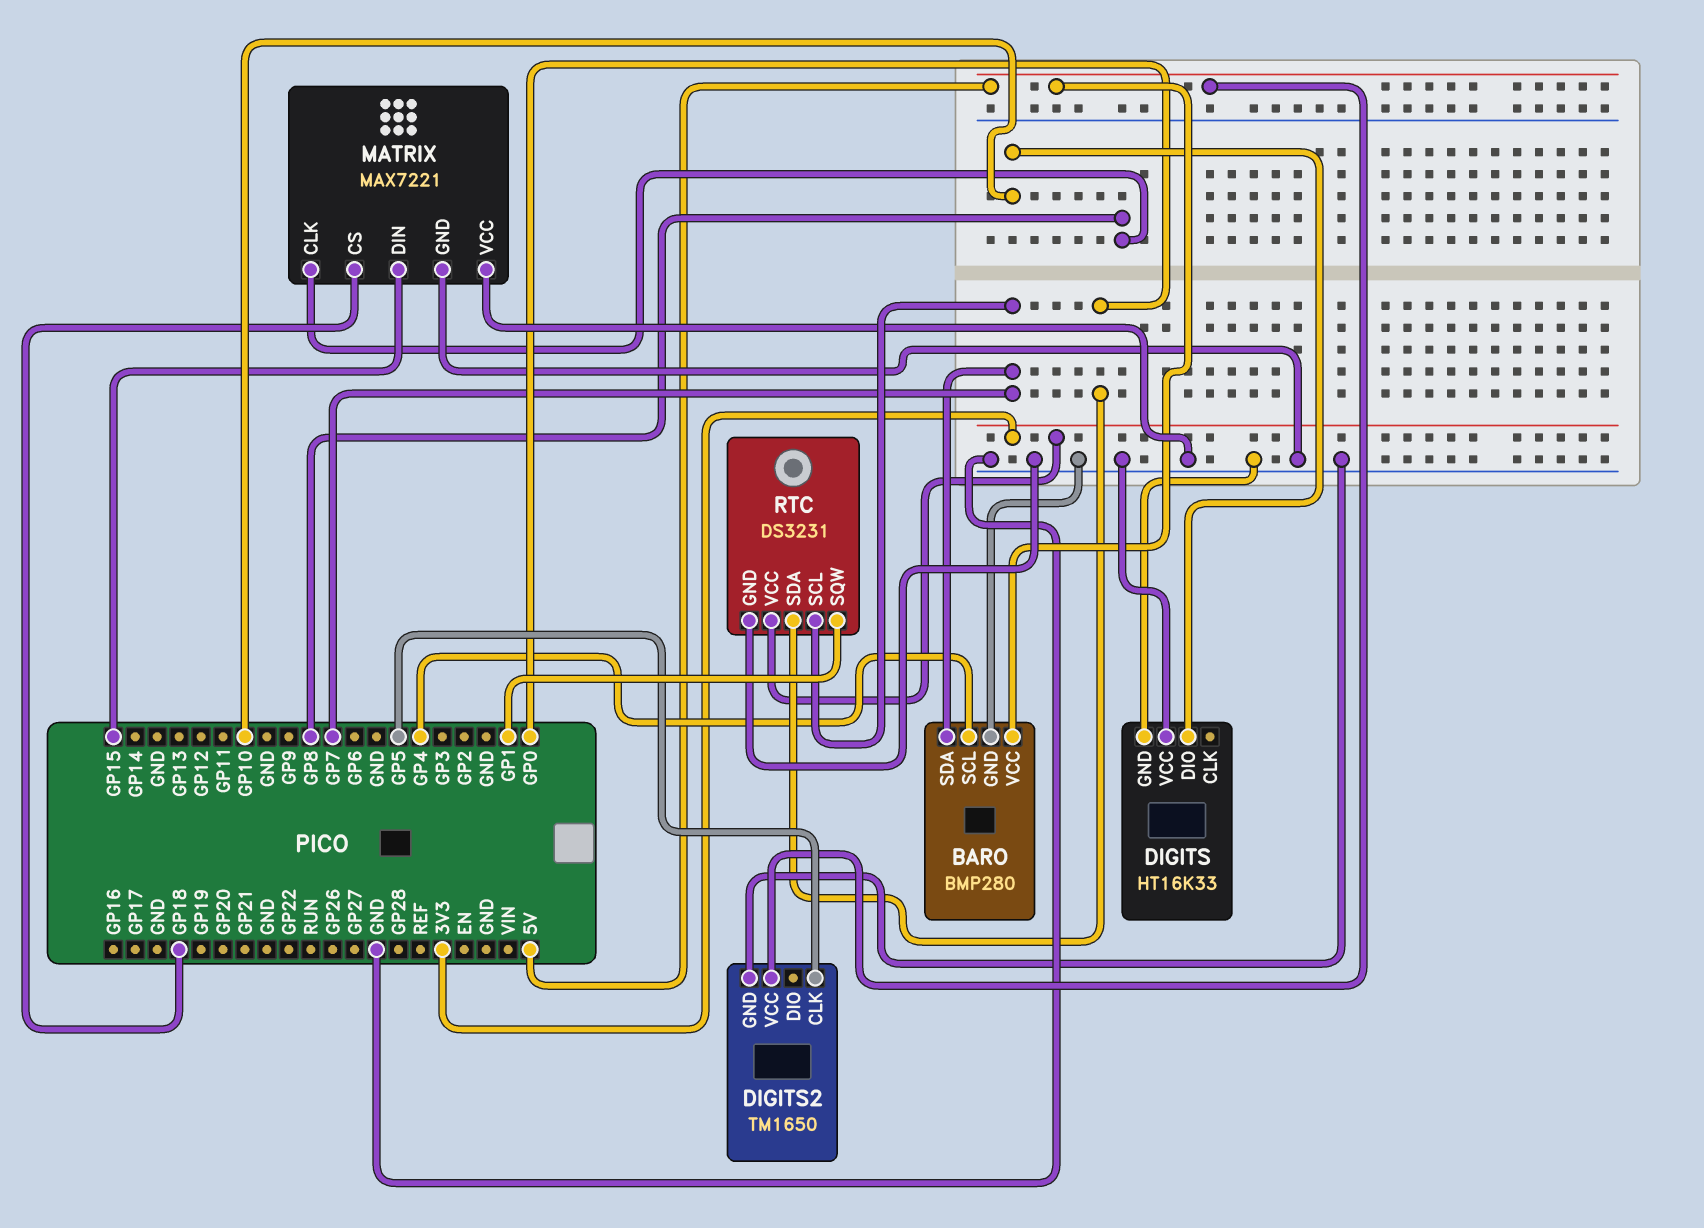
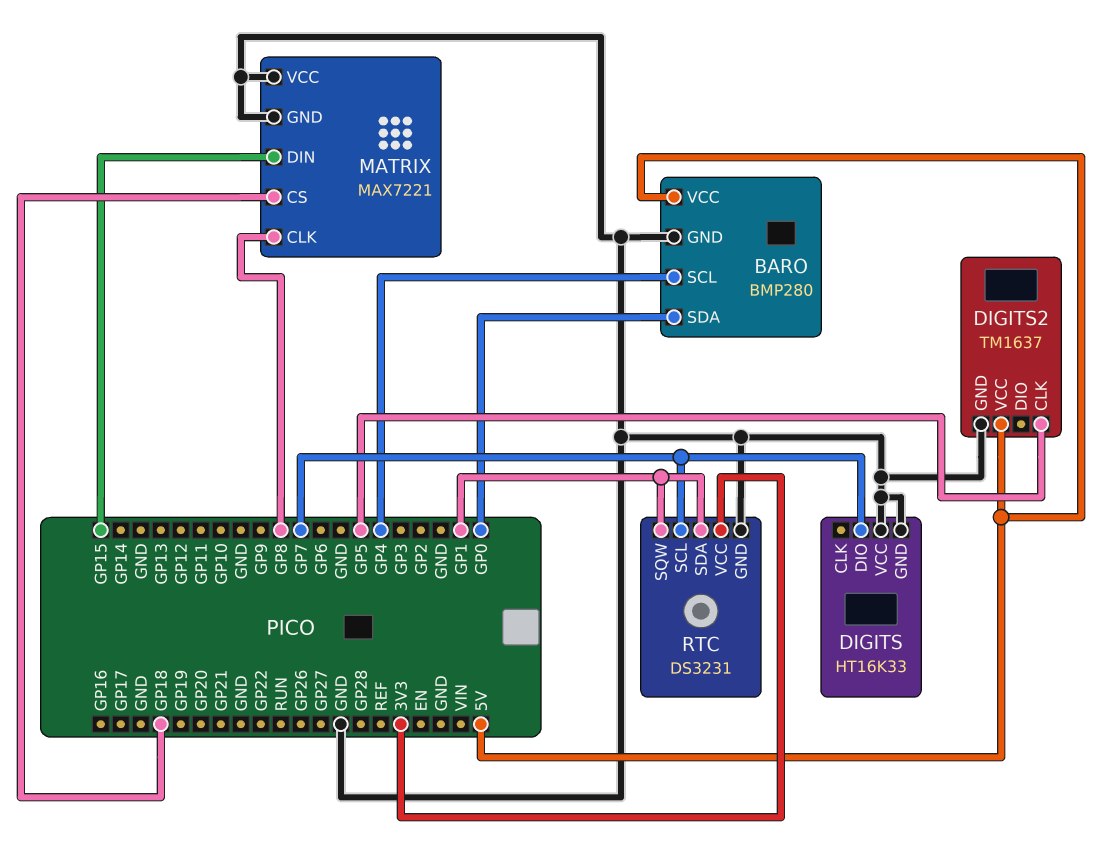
BARO pin SDA: GP7 -> GP0
DIGITS pin DIO: GP10 -> GP7
DIGITS2: TM1650 -> TM1637
RTC pin SDA: GP0 -> GP1

